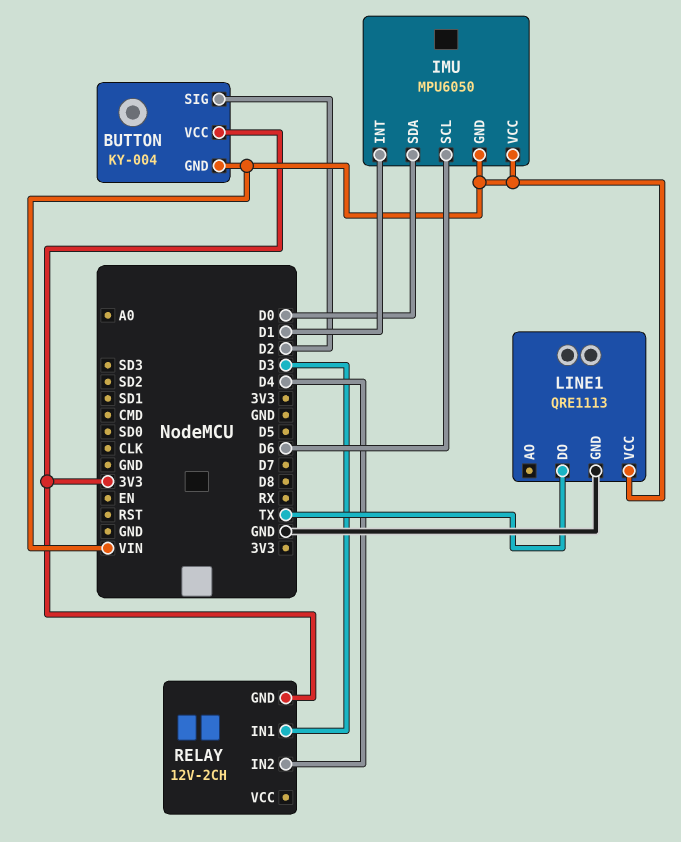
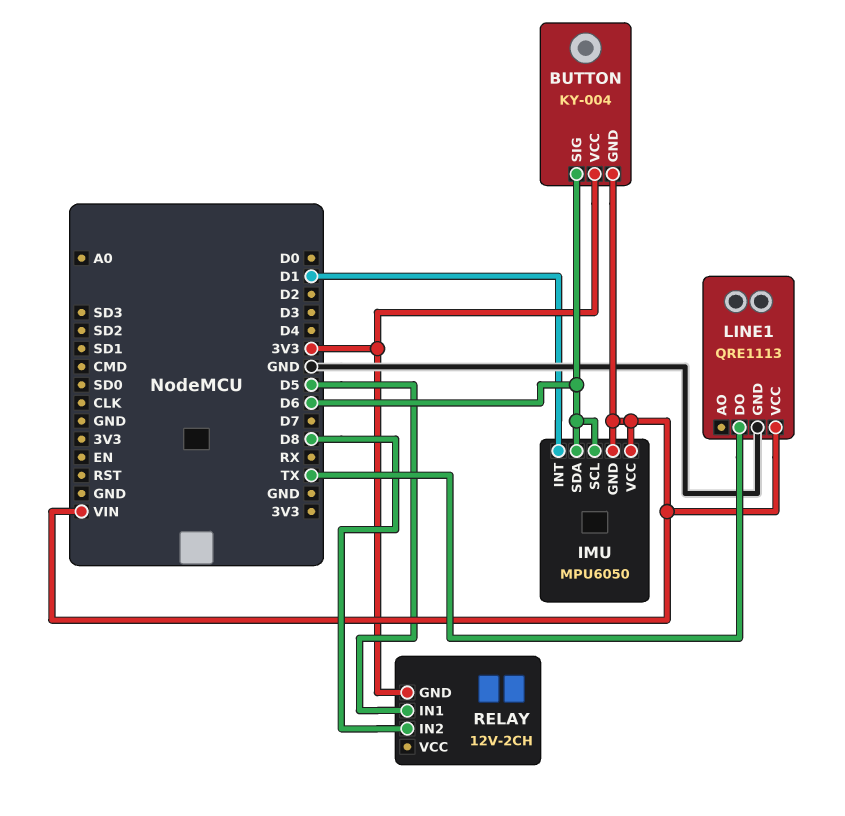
BUTTON pin SIG: D2 -> D6
IMU pin SDA: D0 -> D6
RELAY pin IN1: D3 -> D5
RELAY pin IN2: D4 -> D8

